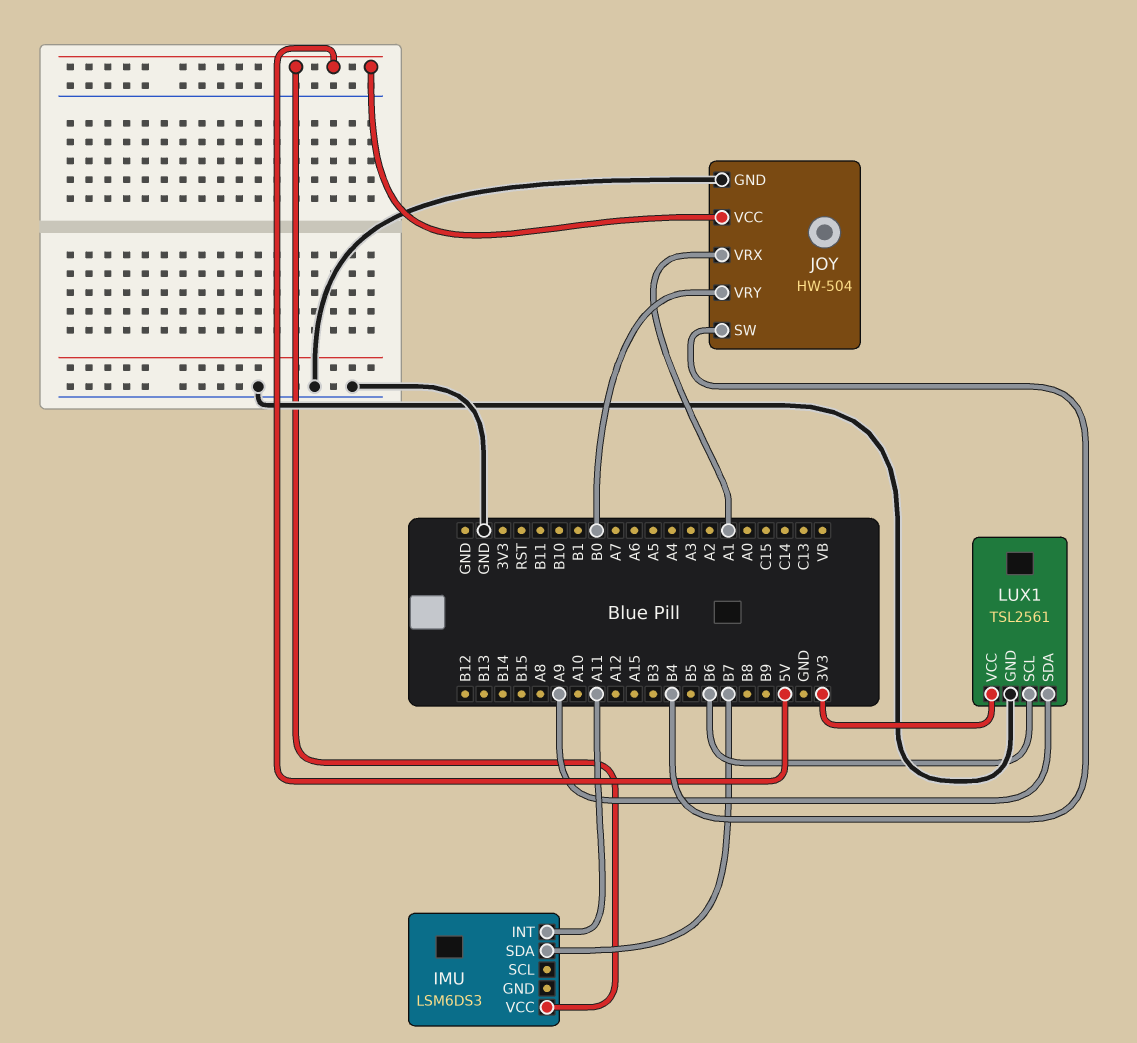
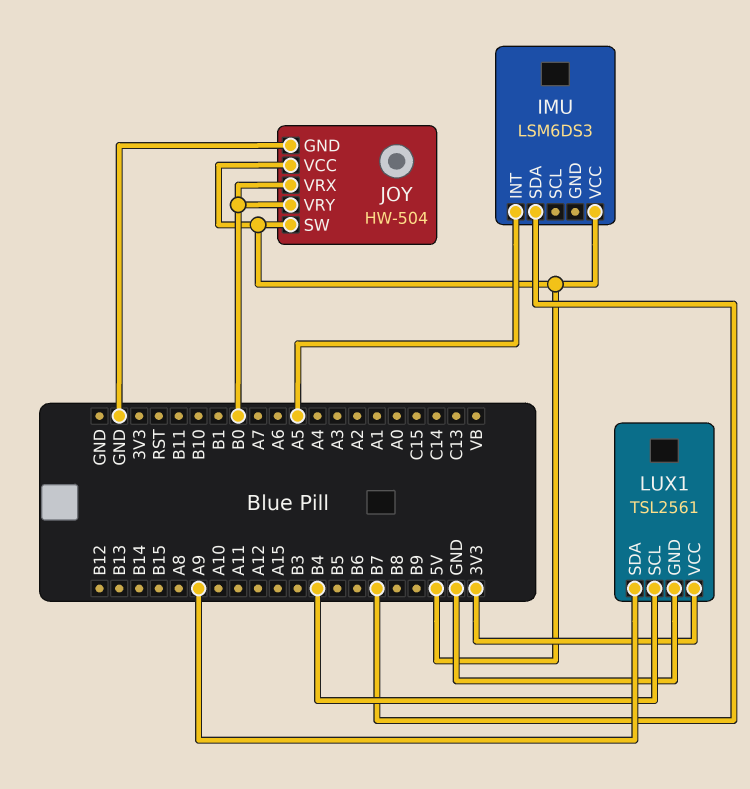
IMU pin INT: A11 -> A5
JOY pin SW: B4 -> 5V
JOY pin VRX: A1 -> B0
LUX1 pin SCL: B6 -> B4

